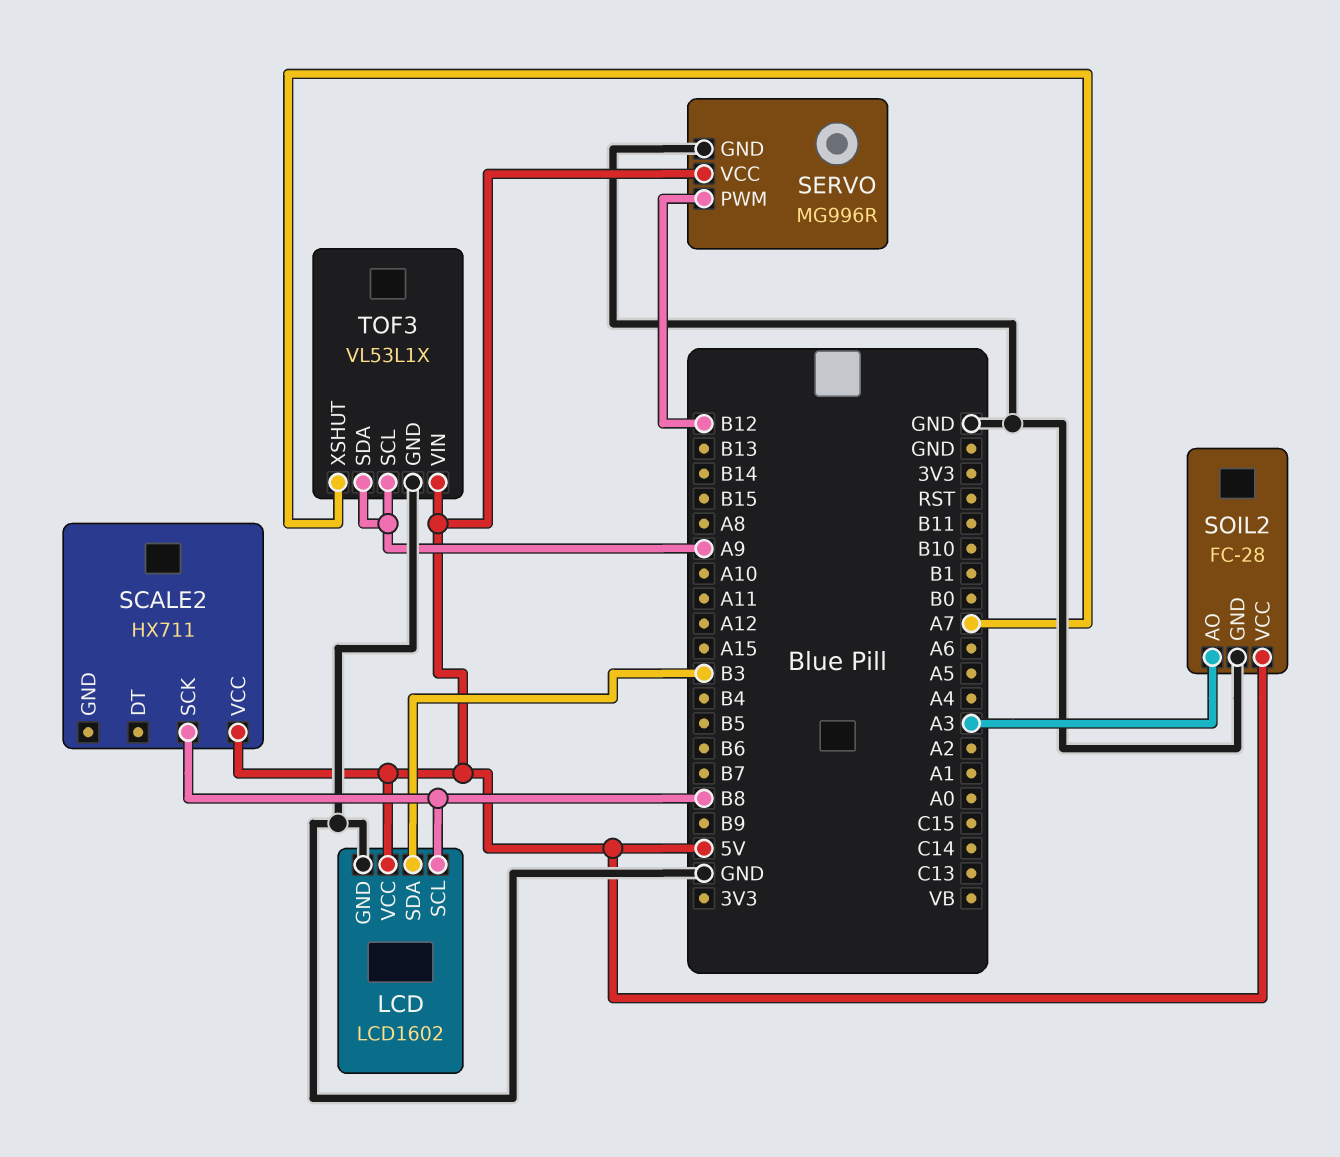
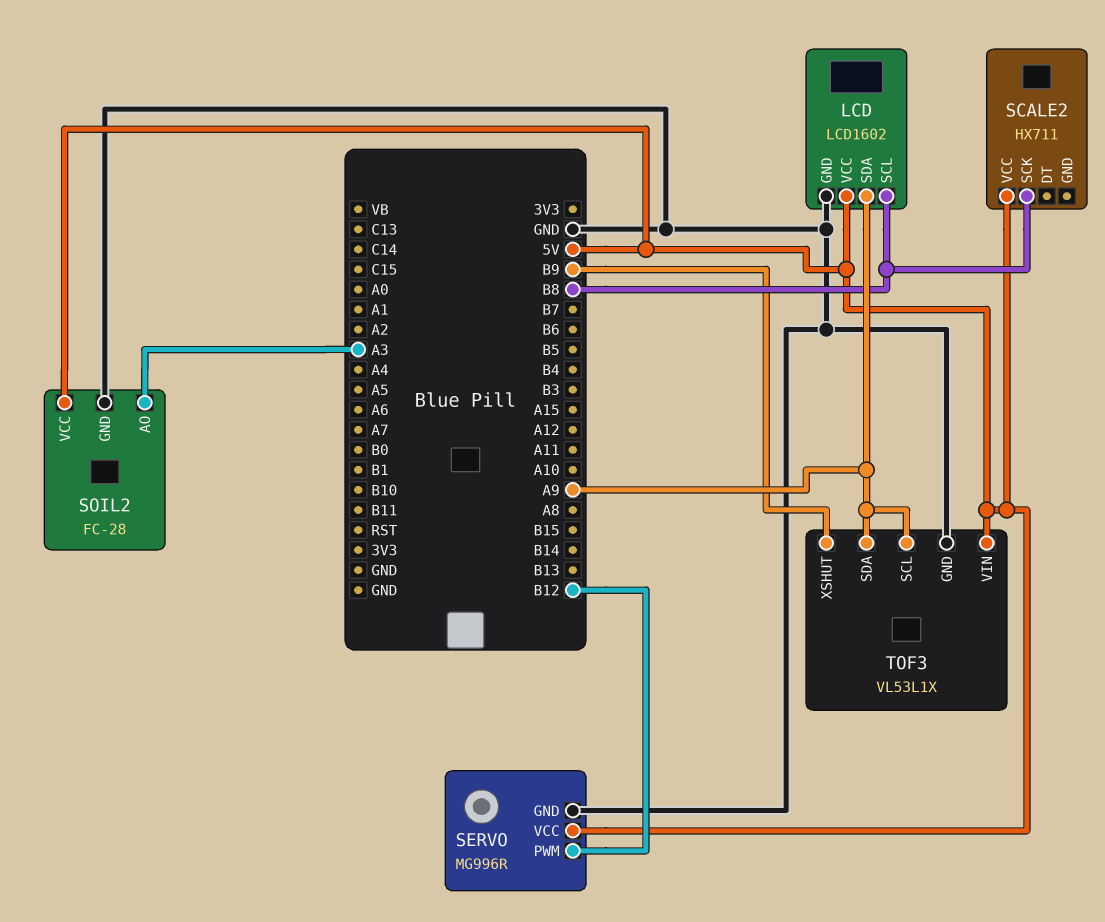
LCD pin SDA: B3 -> A9
TOF3 pin XSHUT: A7 -> B9

